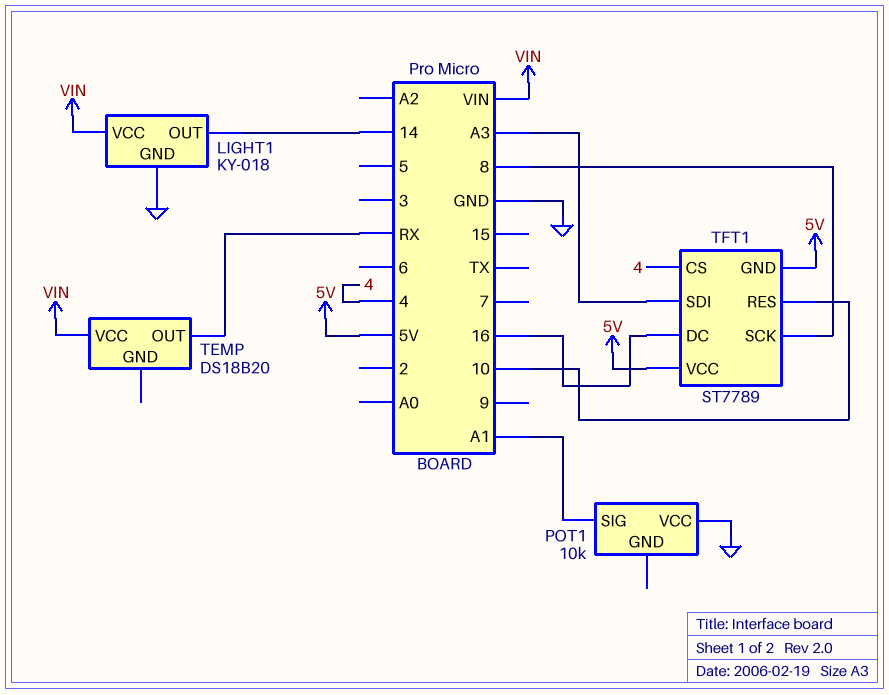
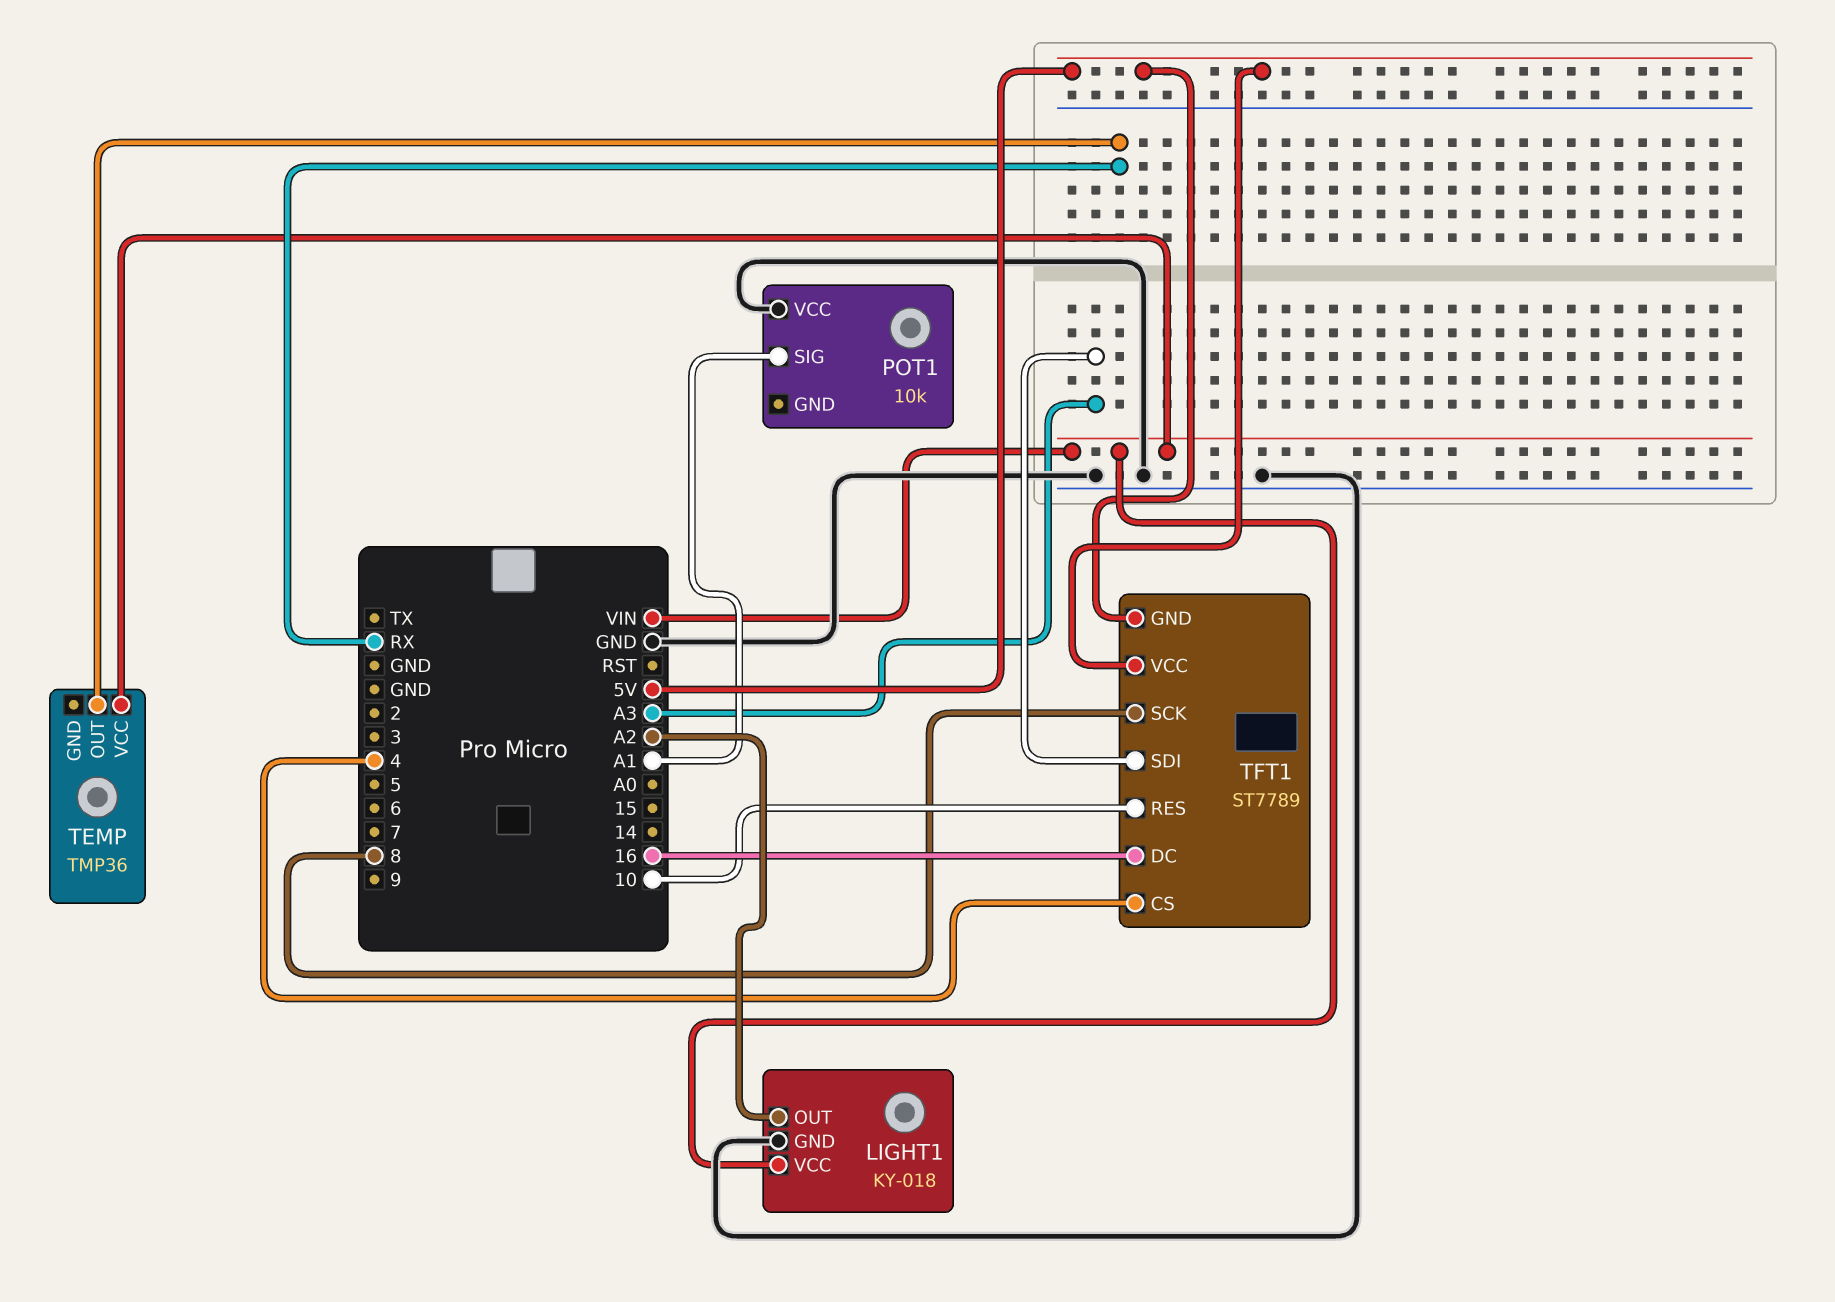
LIGHT1 pin OUT: 14 -> A2
TEMP: DS18B20 -> TMP36

